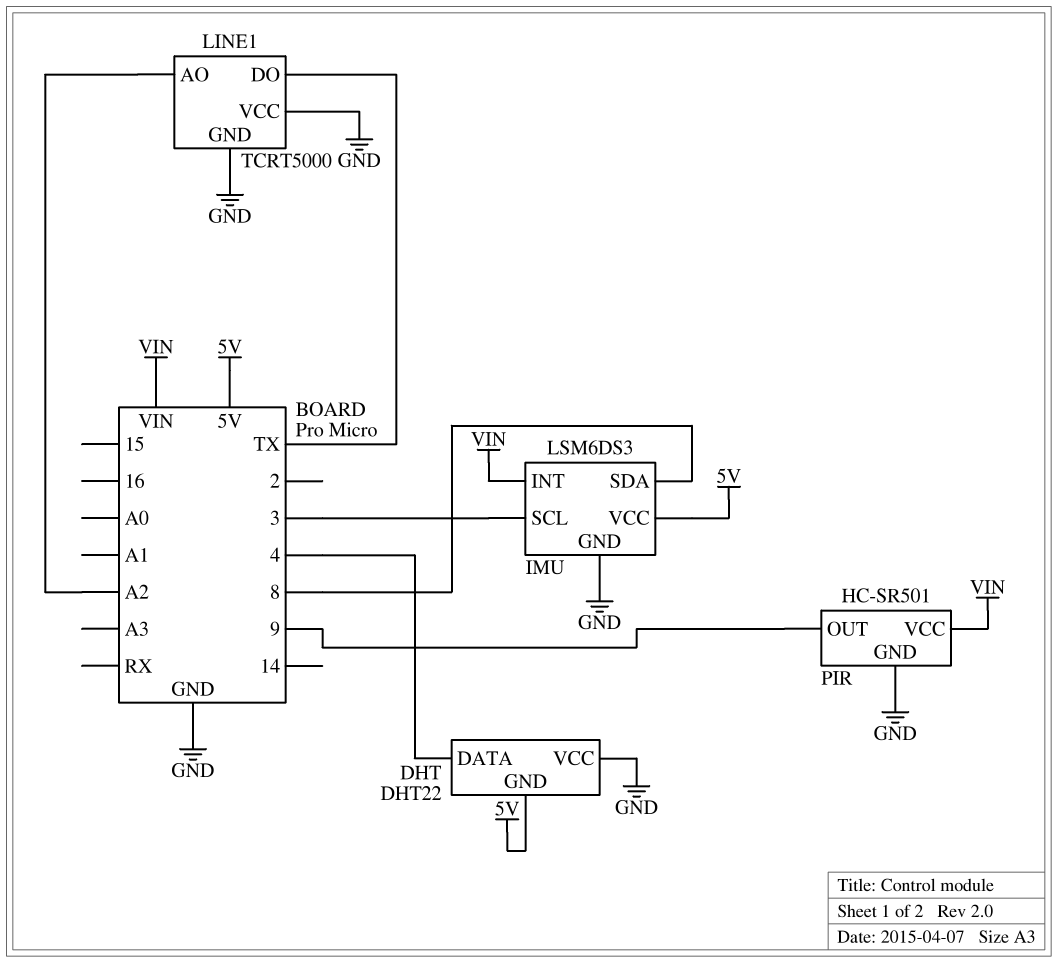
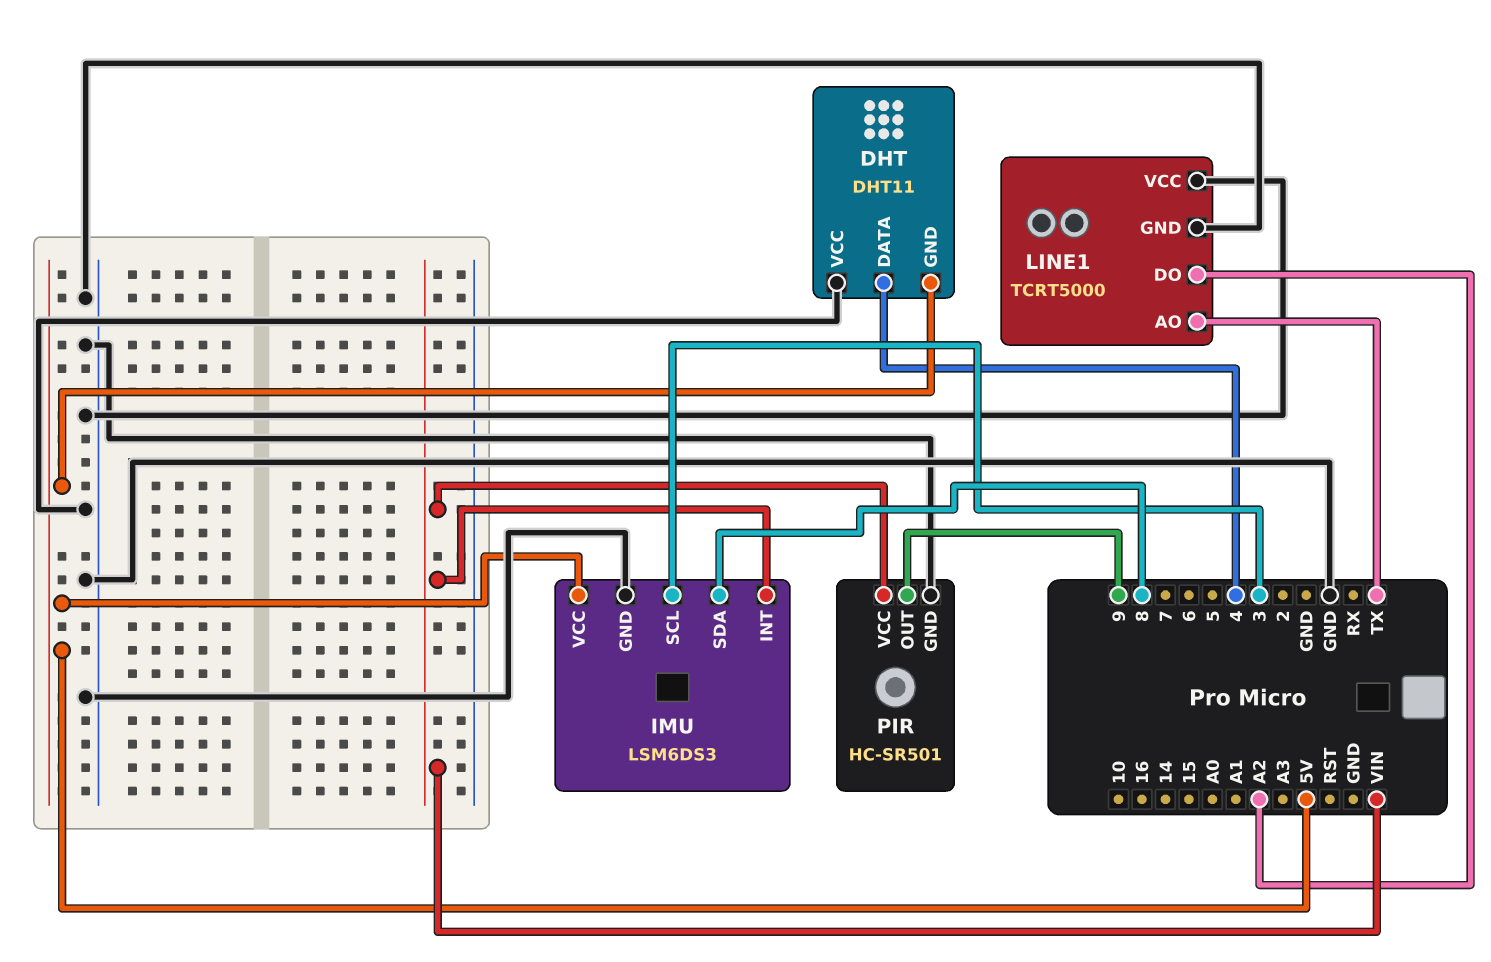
DHT: DHT22 -> DHT11
LINE1 pin AO: A2 -> TX
LINE1 pin DO: TX -> A2

